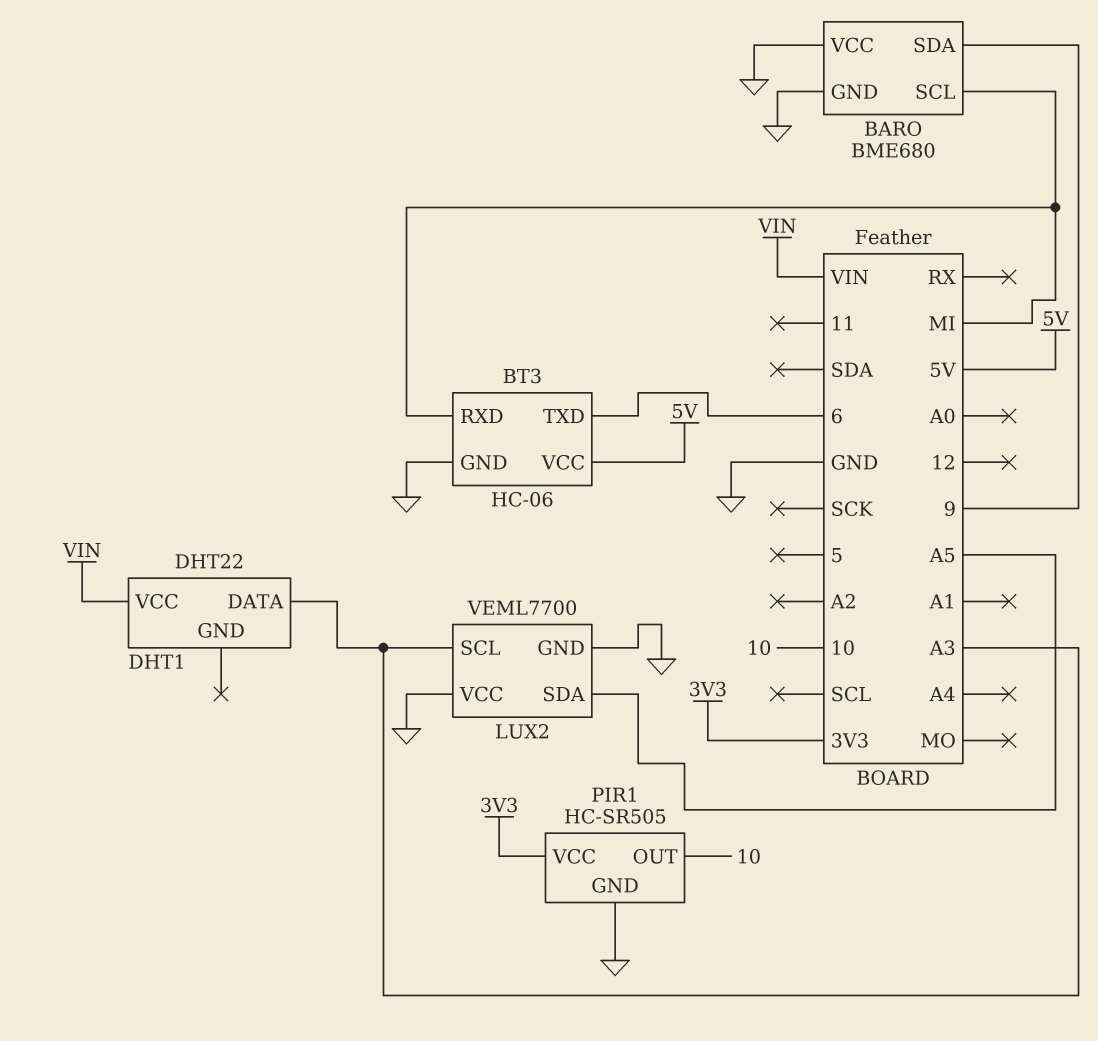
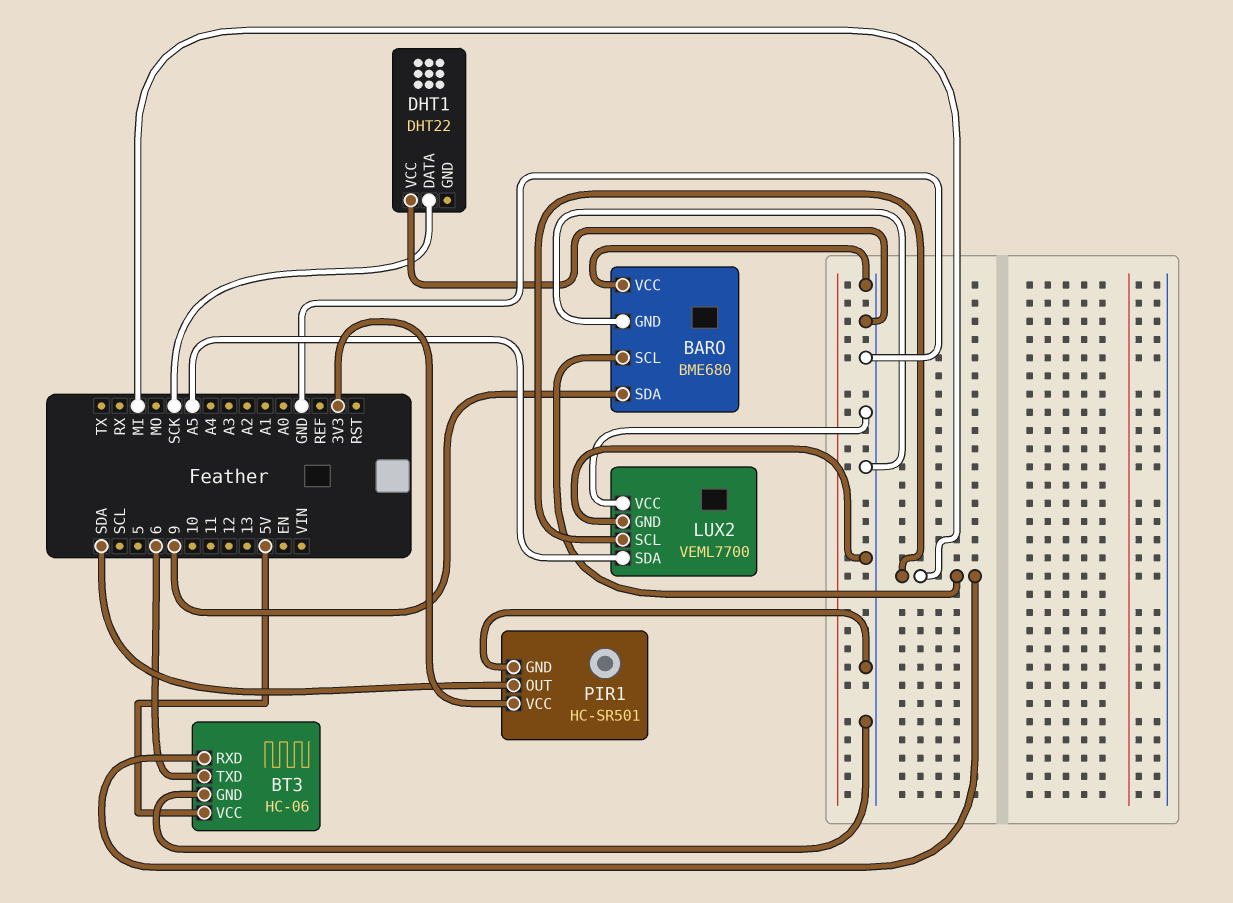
DHT1 pin DATA: A3 -> SCK
DHT1 pin VCC: VIN -> GND
LUX2 pin SCL: A3 -> MI
PIR1: HC-SR505 -> HC-SR501
PIR1 pin OUT: 10 -> SDA

